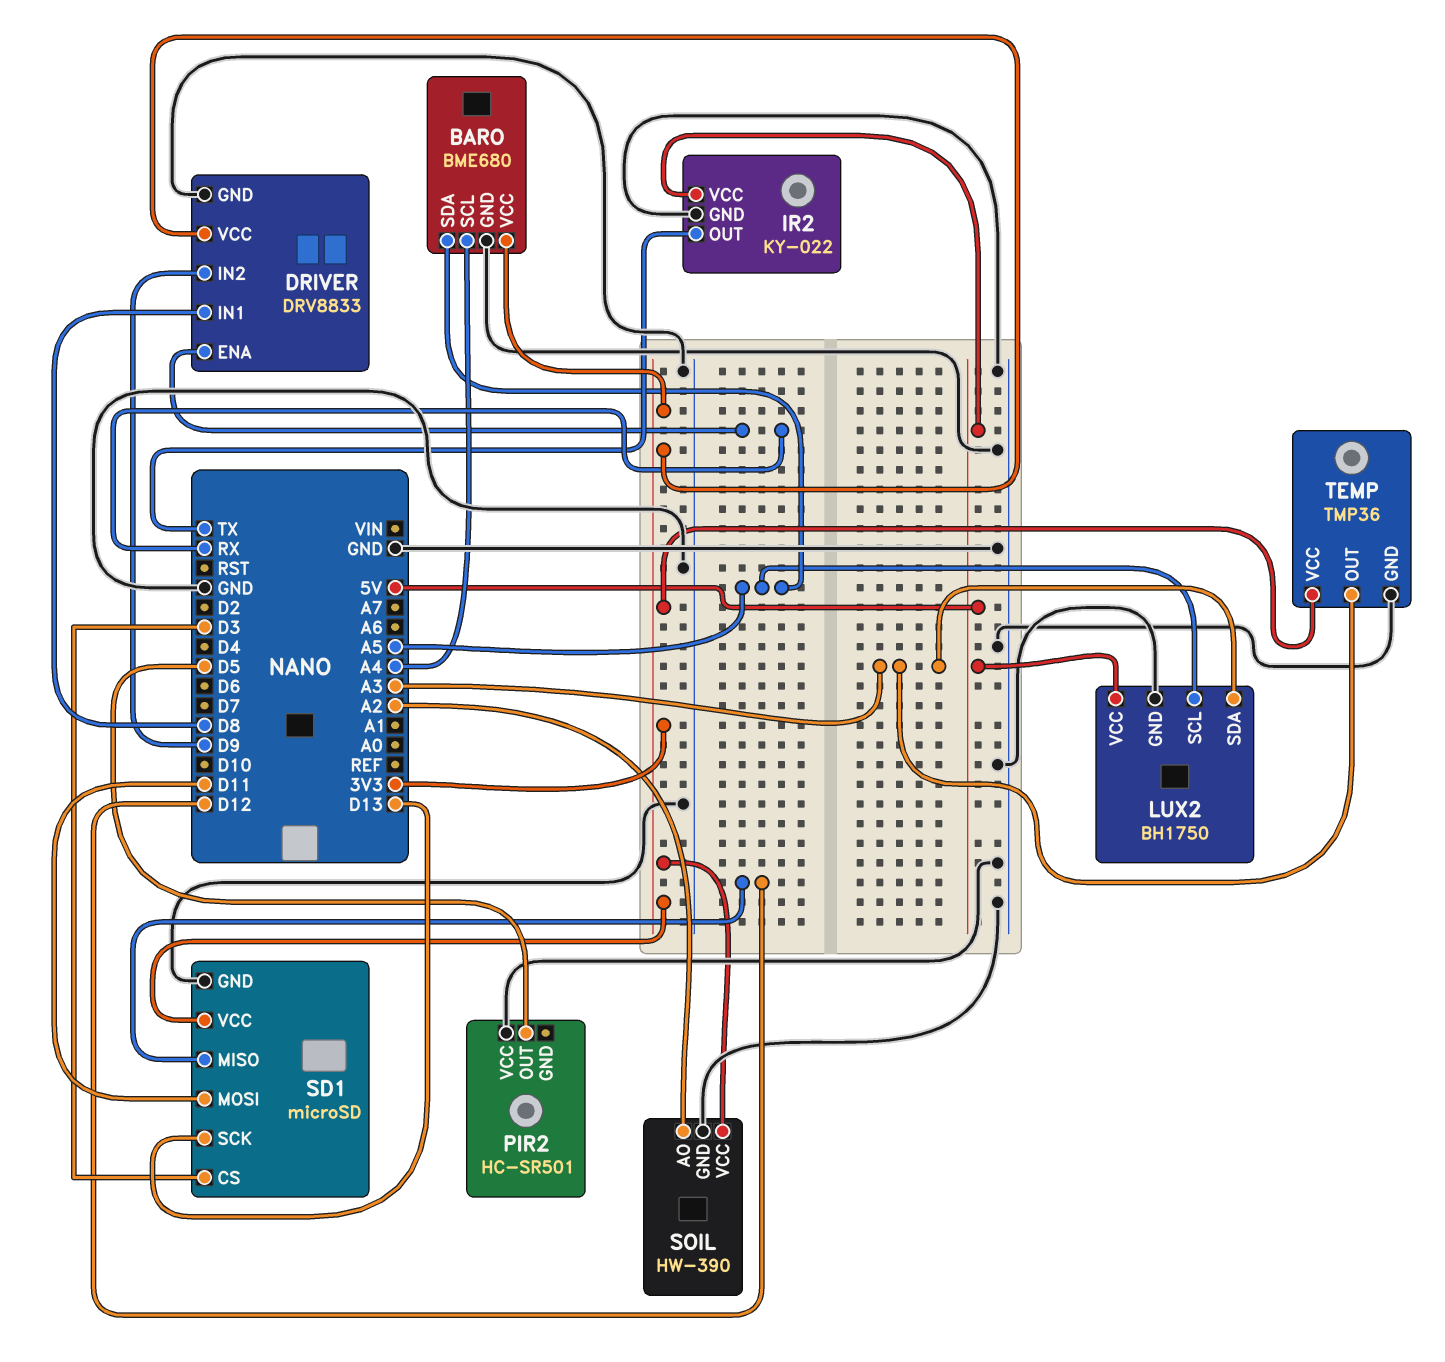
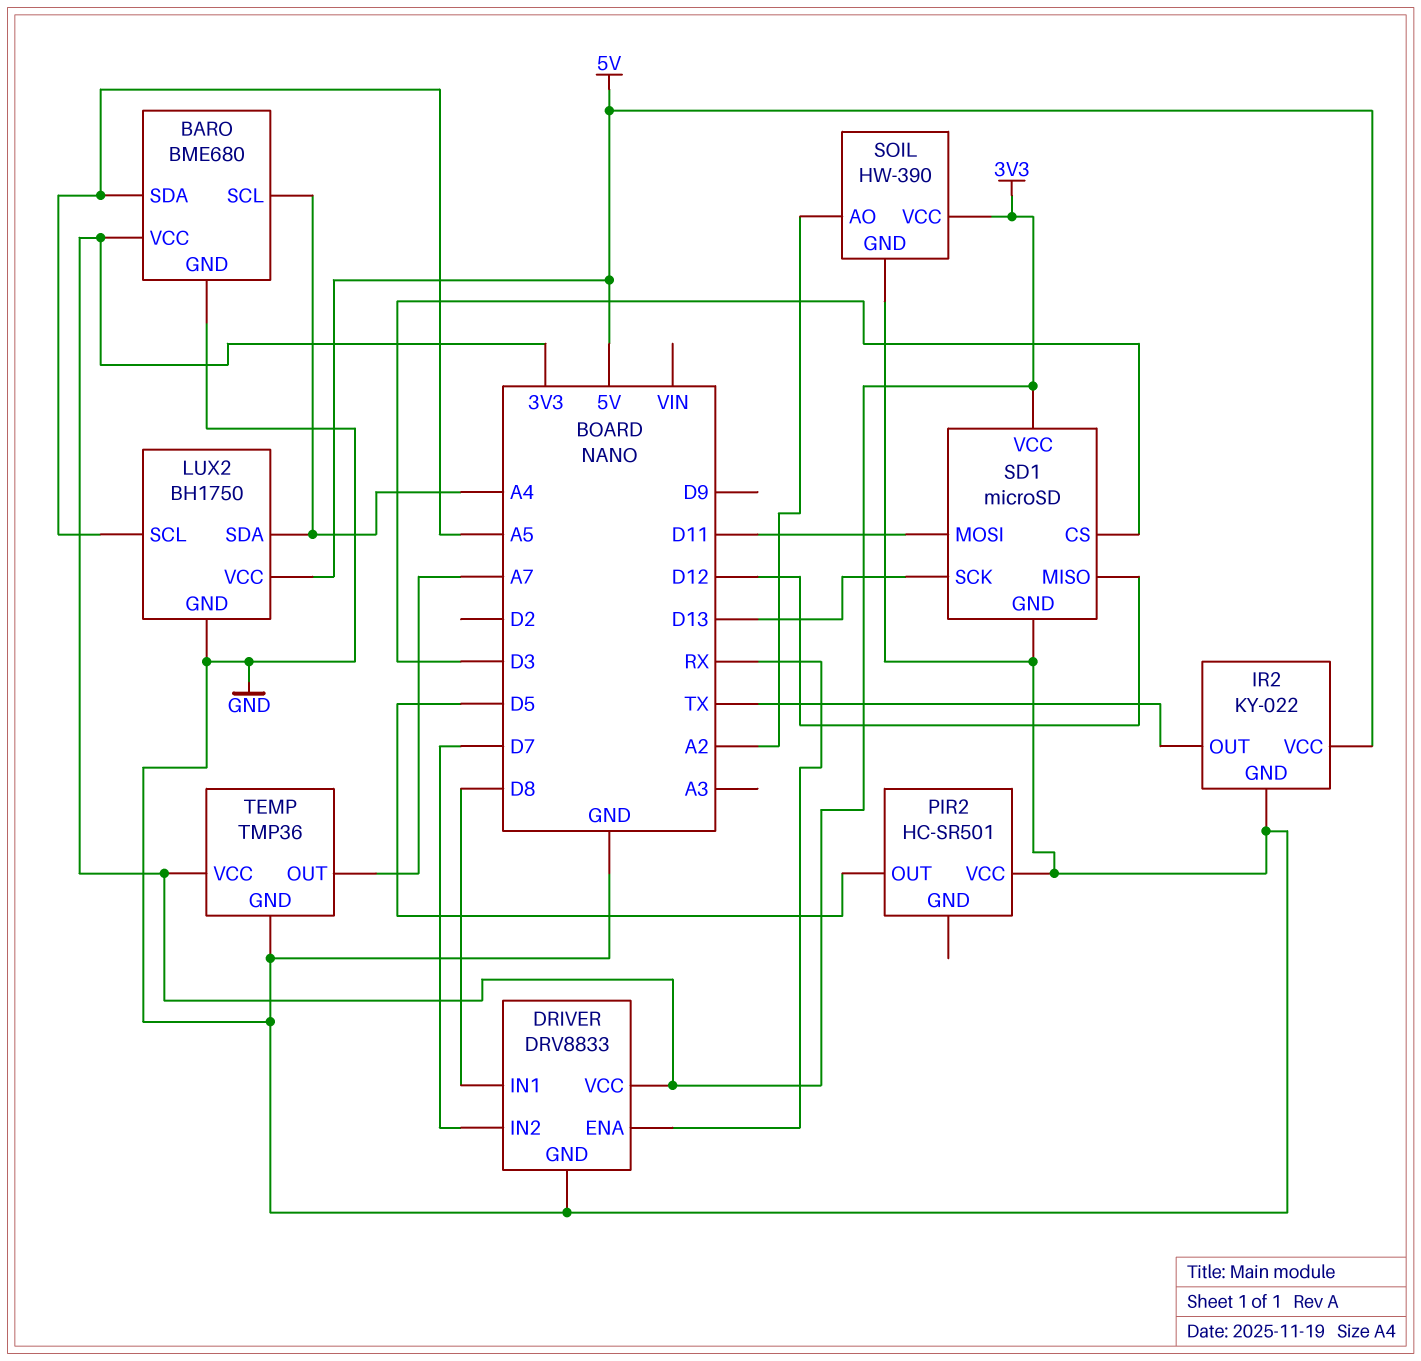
DRIVER pin IN2: D9 -> D7
LUX2 pin SDA: A3 -> A4
TEMP pin OUT: A3 -> A7

